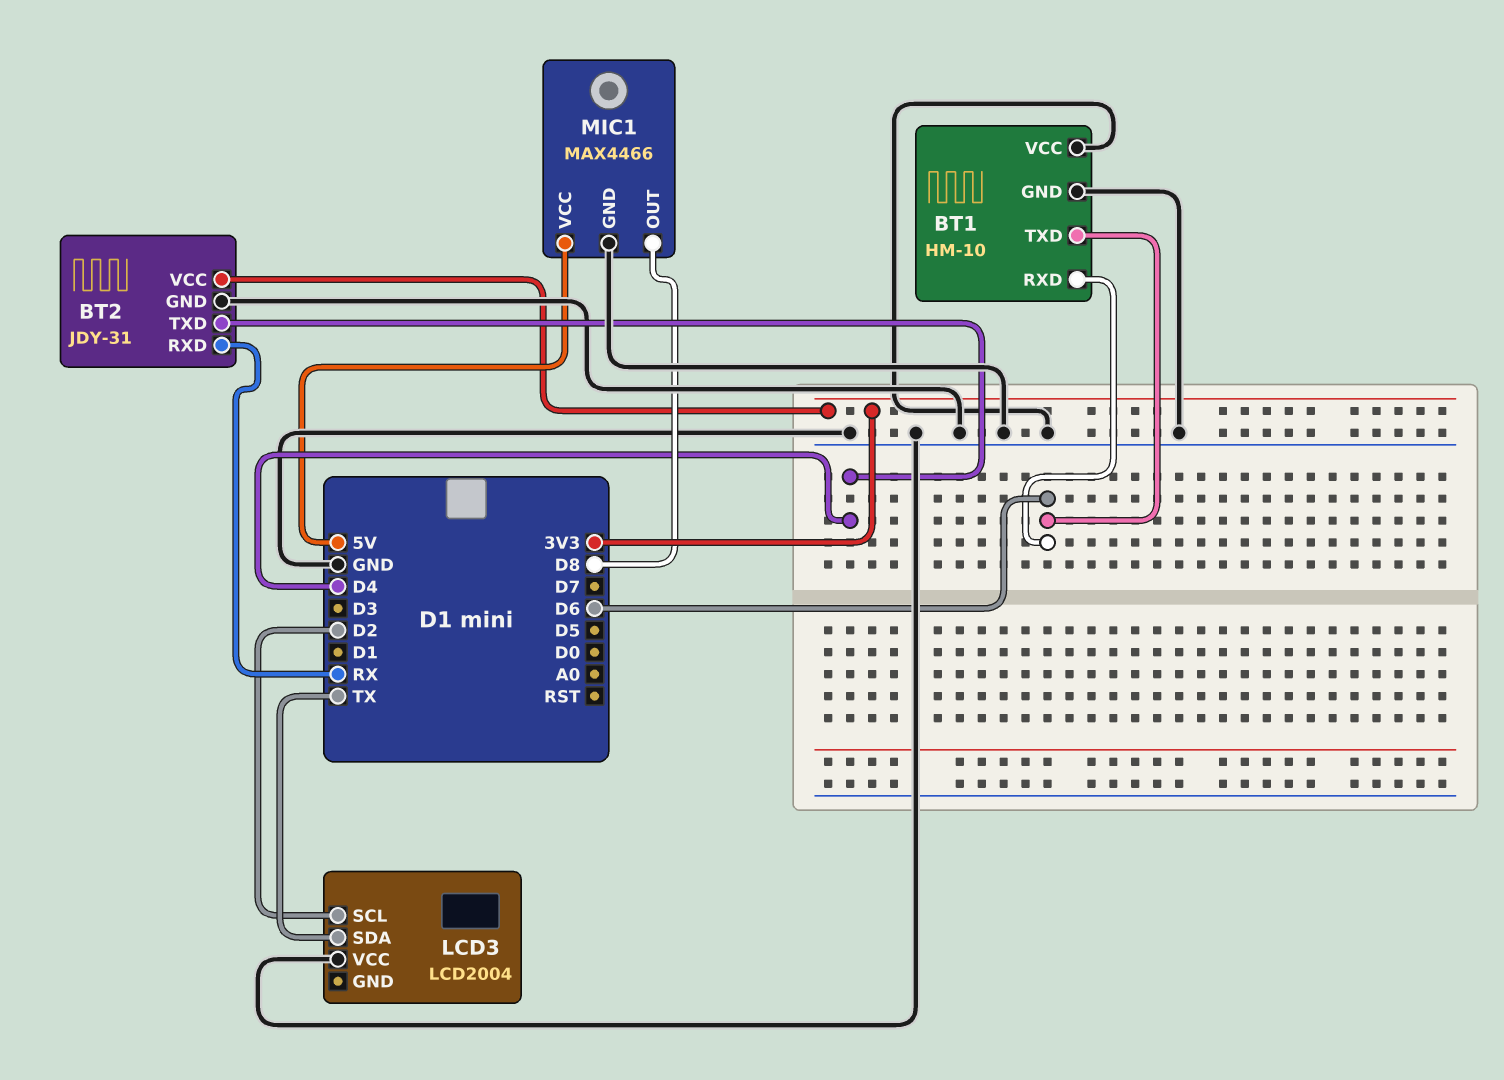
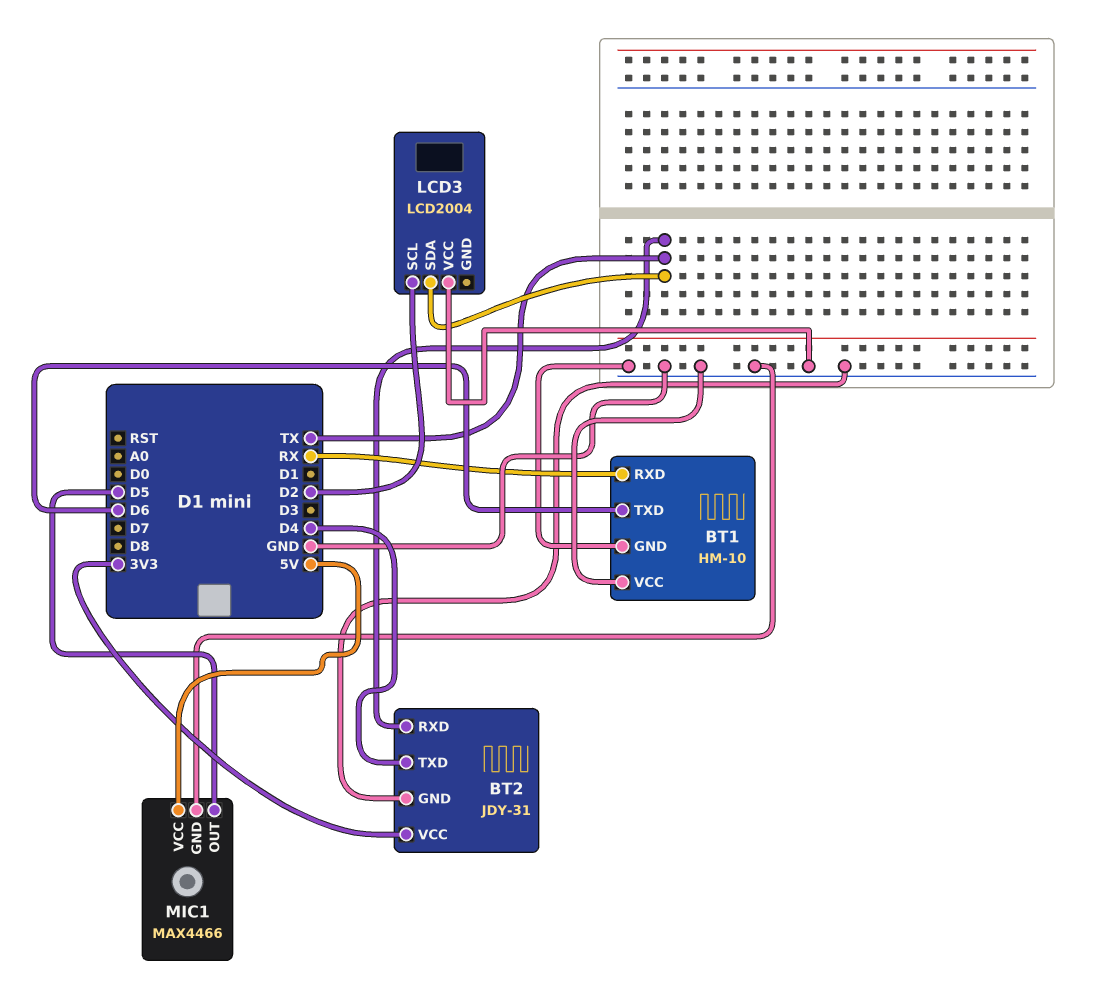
BT1 pin RXD: D6 -> RX
BT2 pin RXD: RX -> TX
MIC1 pin OUT: D8 -> D5

